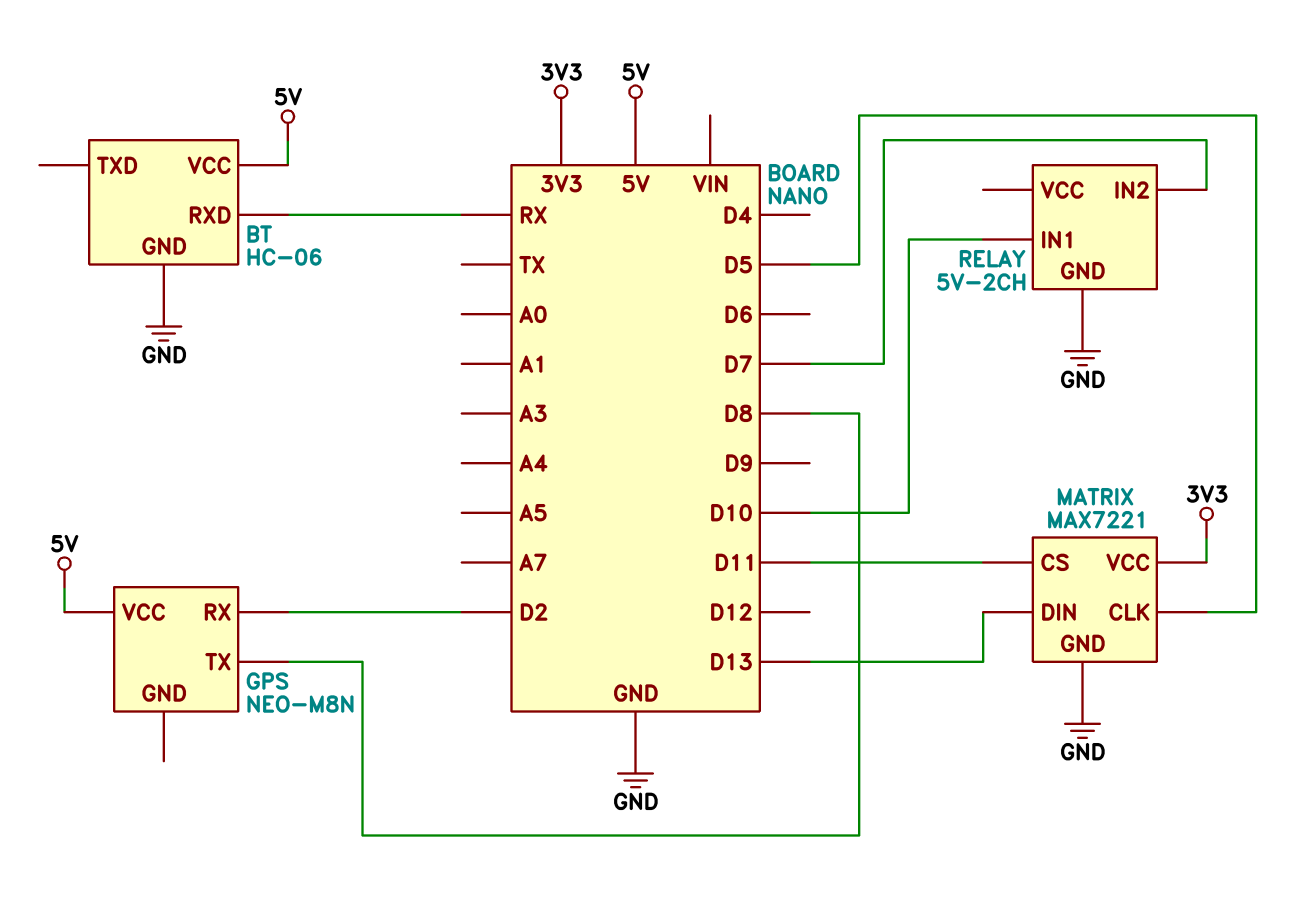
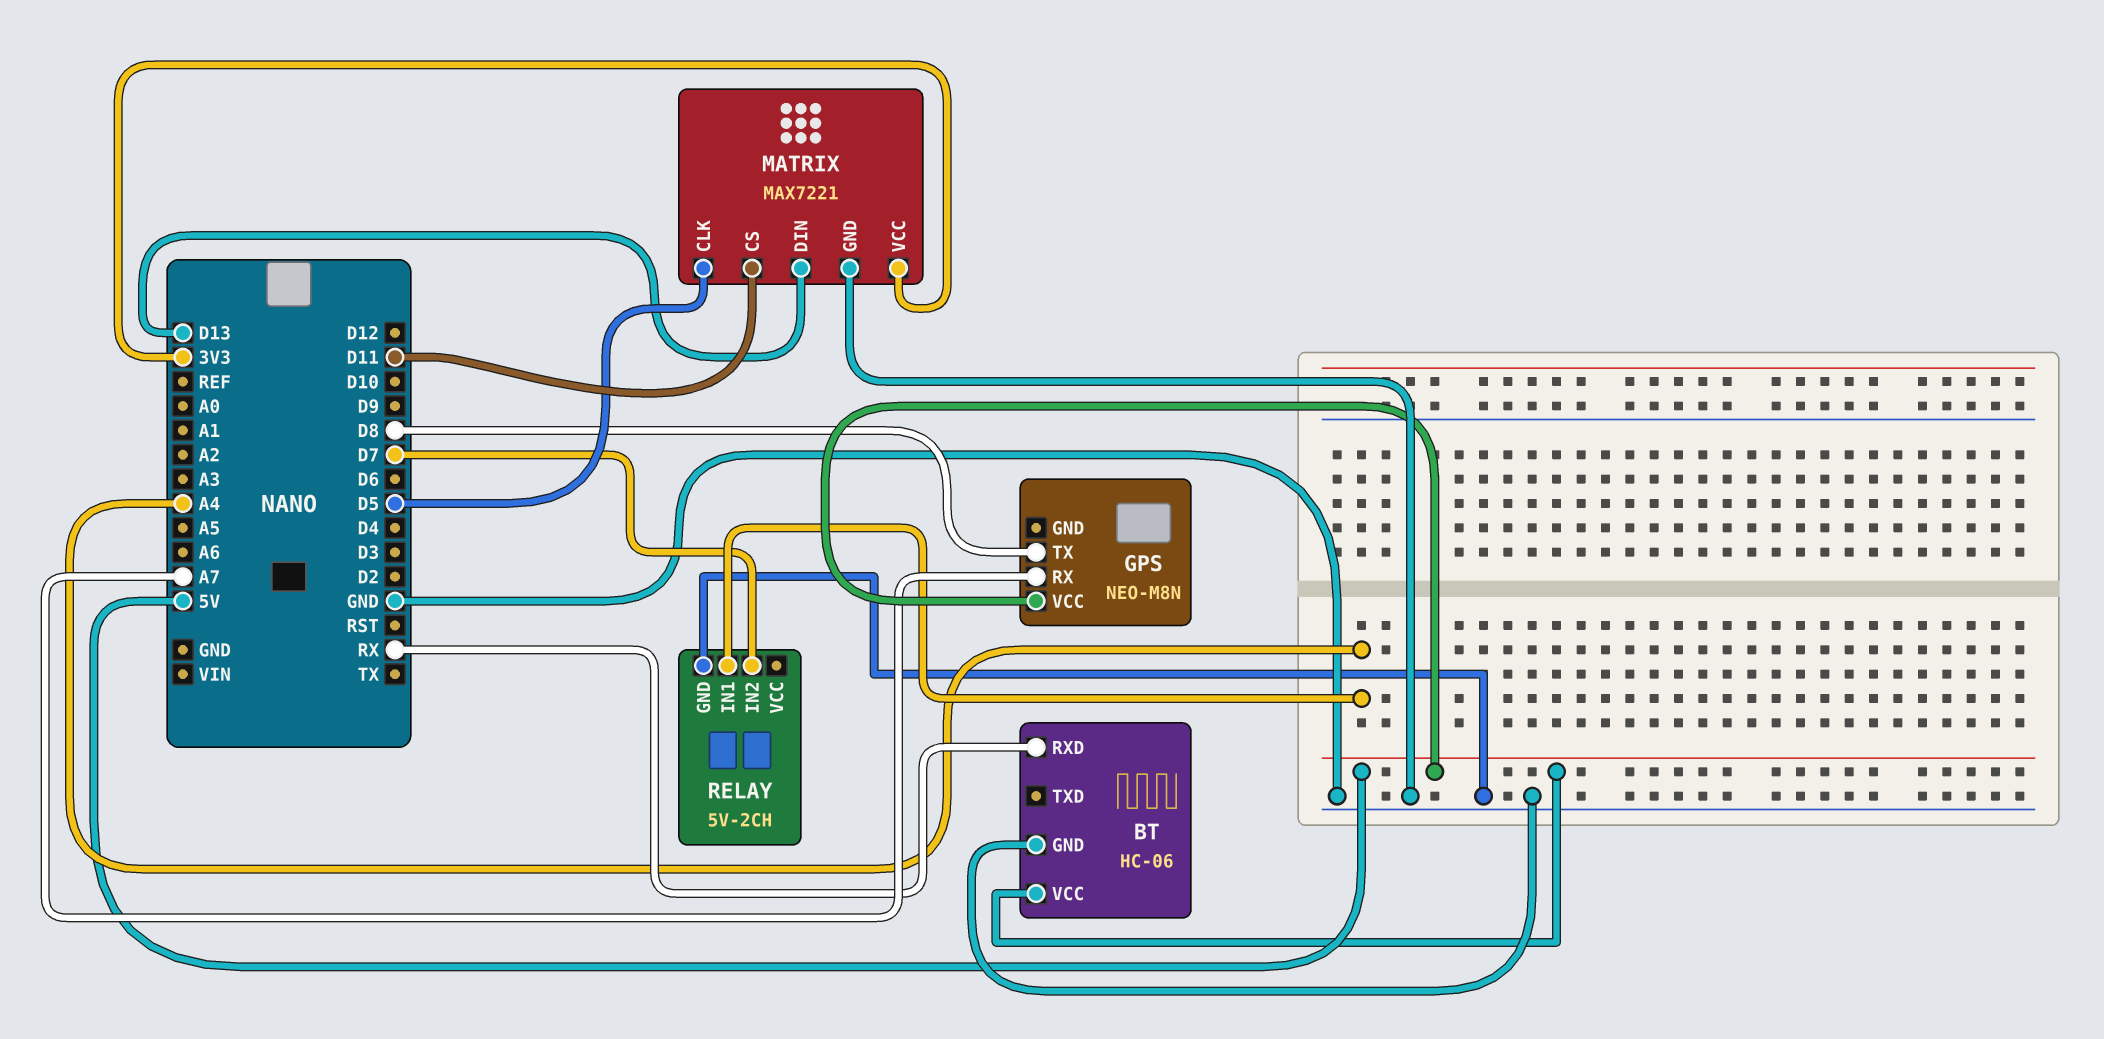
GPS pin RX: D2 -> A7
RELAY pin IN1: D10 -> A4

